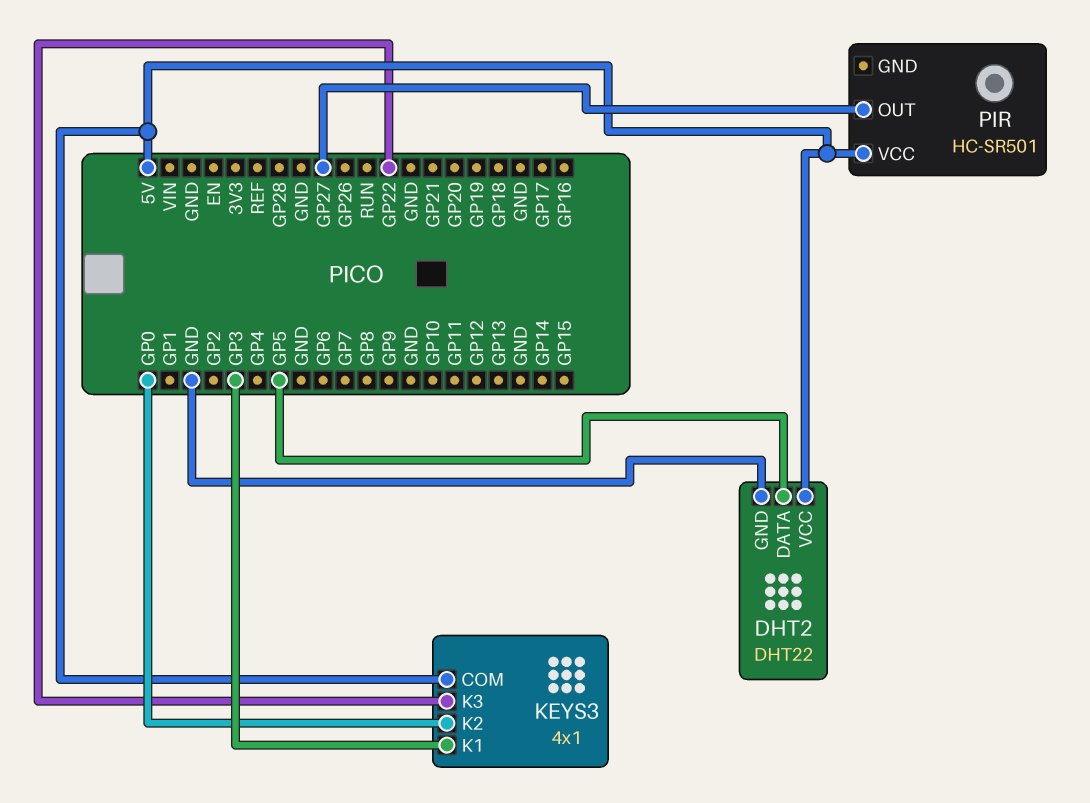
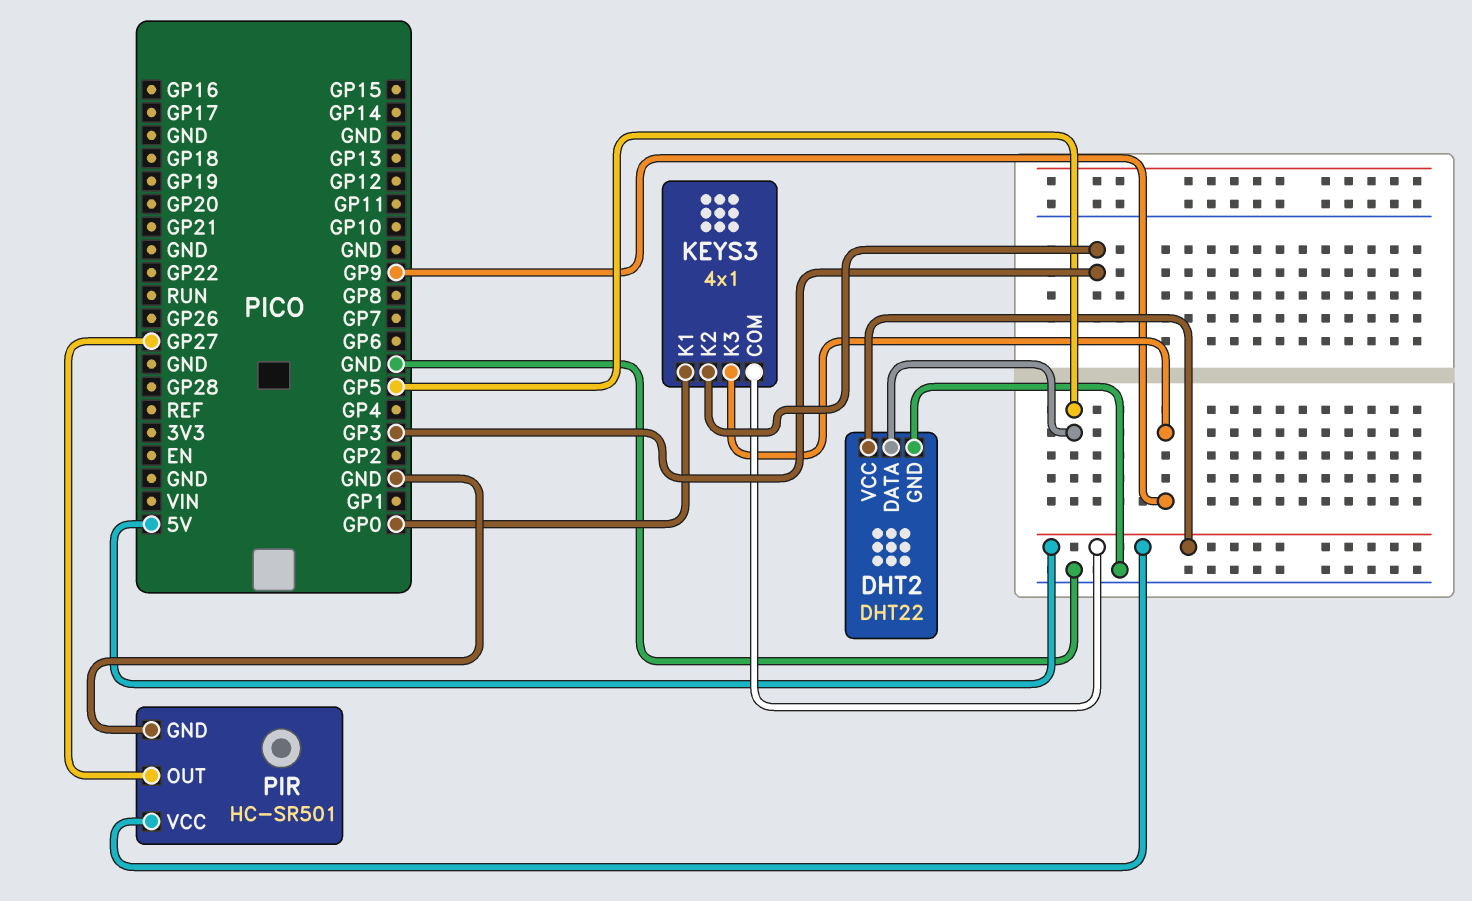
KEYS3 pin K1: GP3 -> GP0
KEYS3 pin K2: GP0 -> GP3
KEYS3 pin K3: GP22 -> GP9
PIR pin GND: none -> GND

